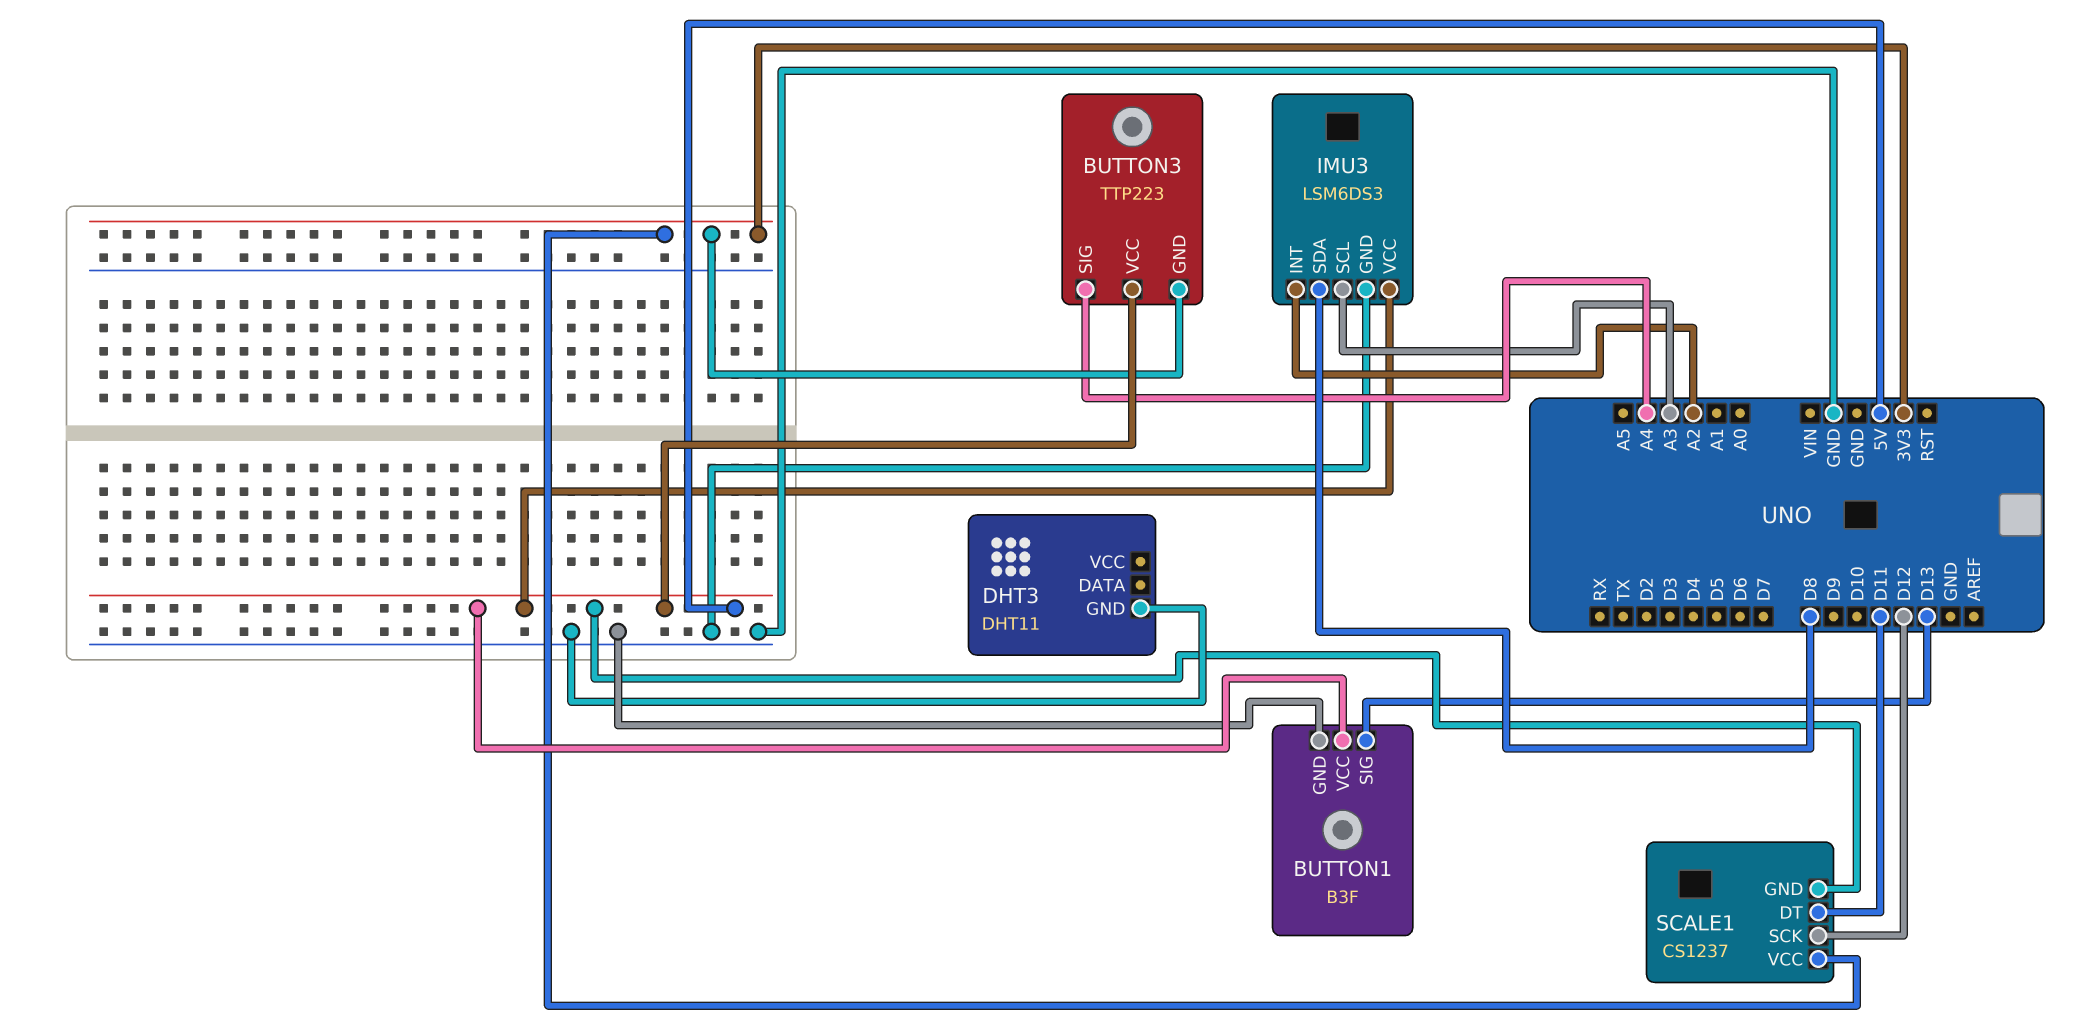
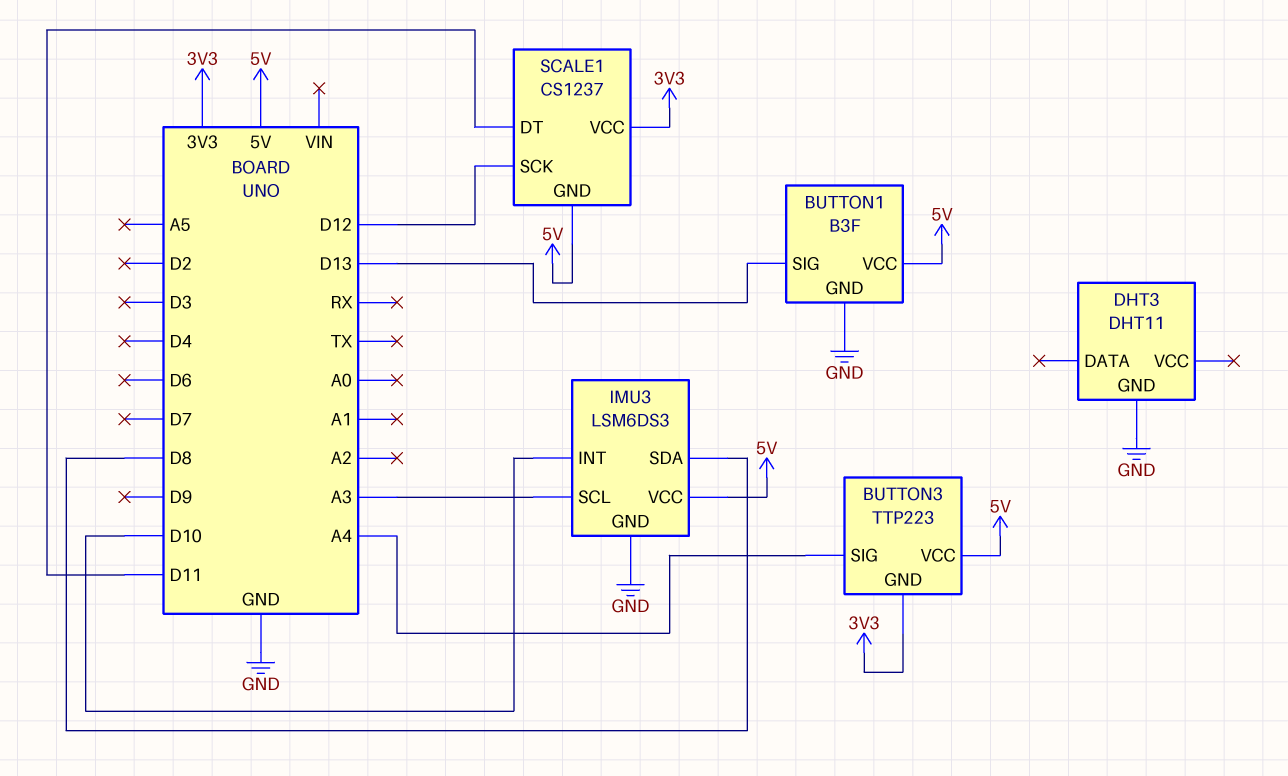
IMU3 pin INT: A2 -> D10

